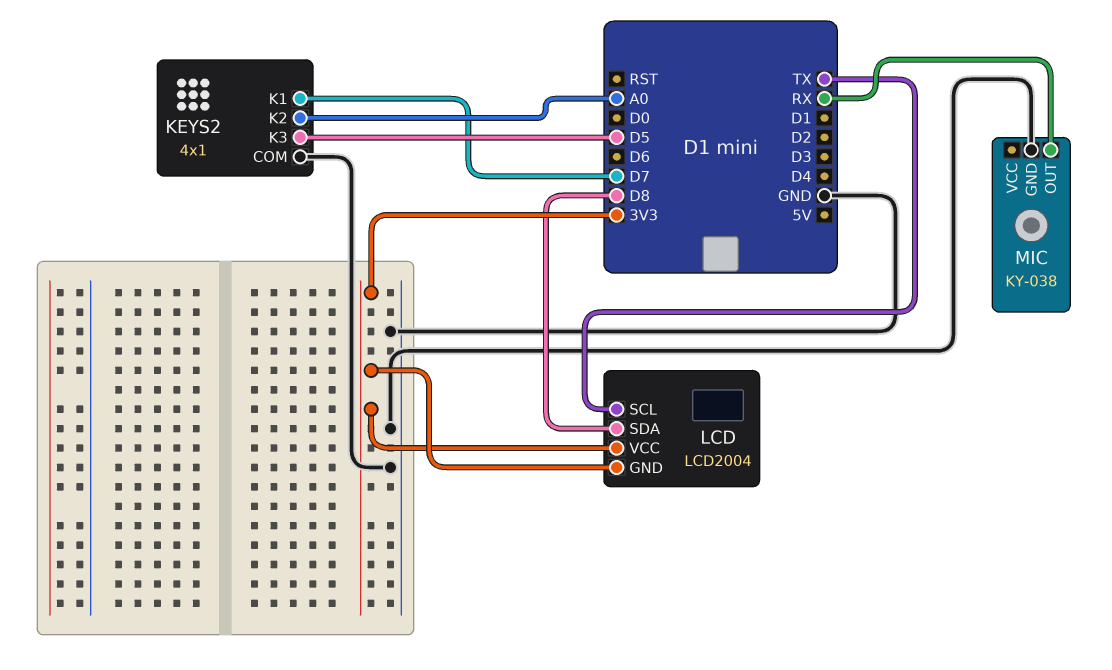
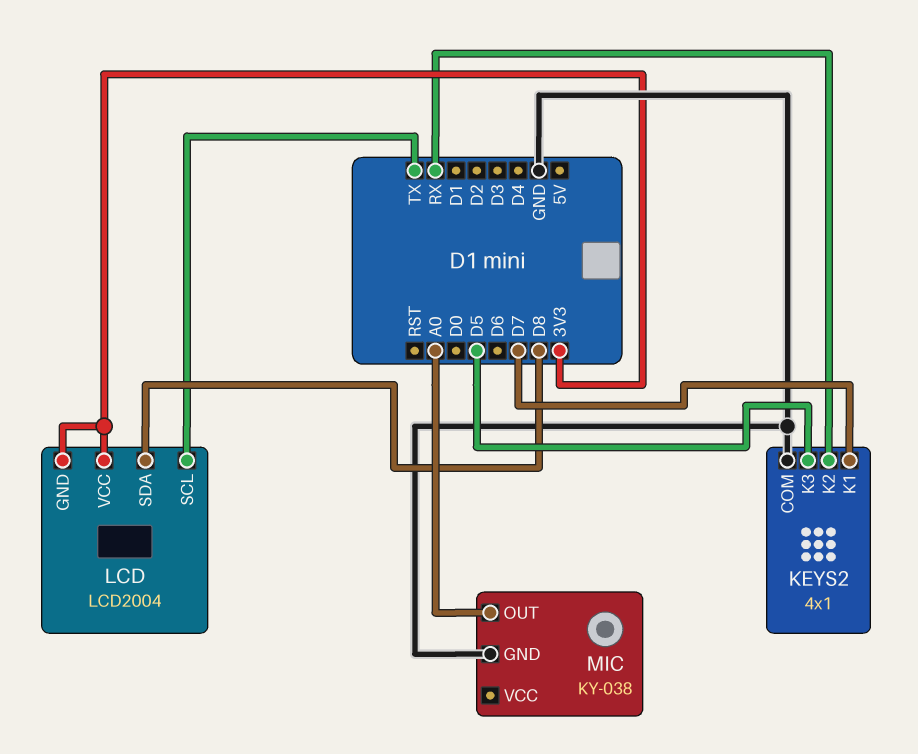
KEYS2 pin K2: A0 -> RX
MIC pin OUT: RX -> A0

